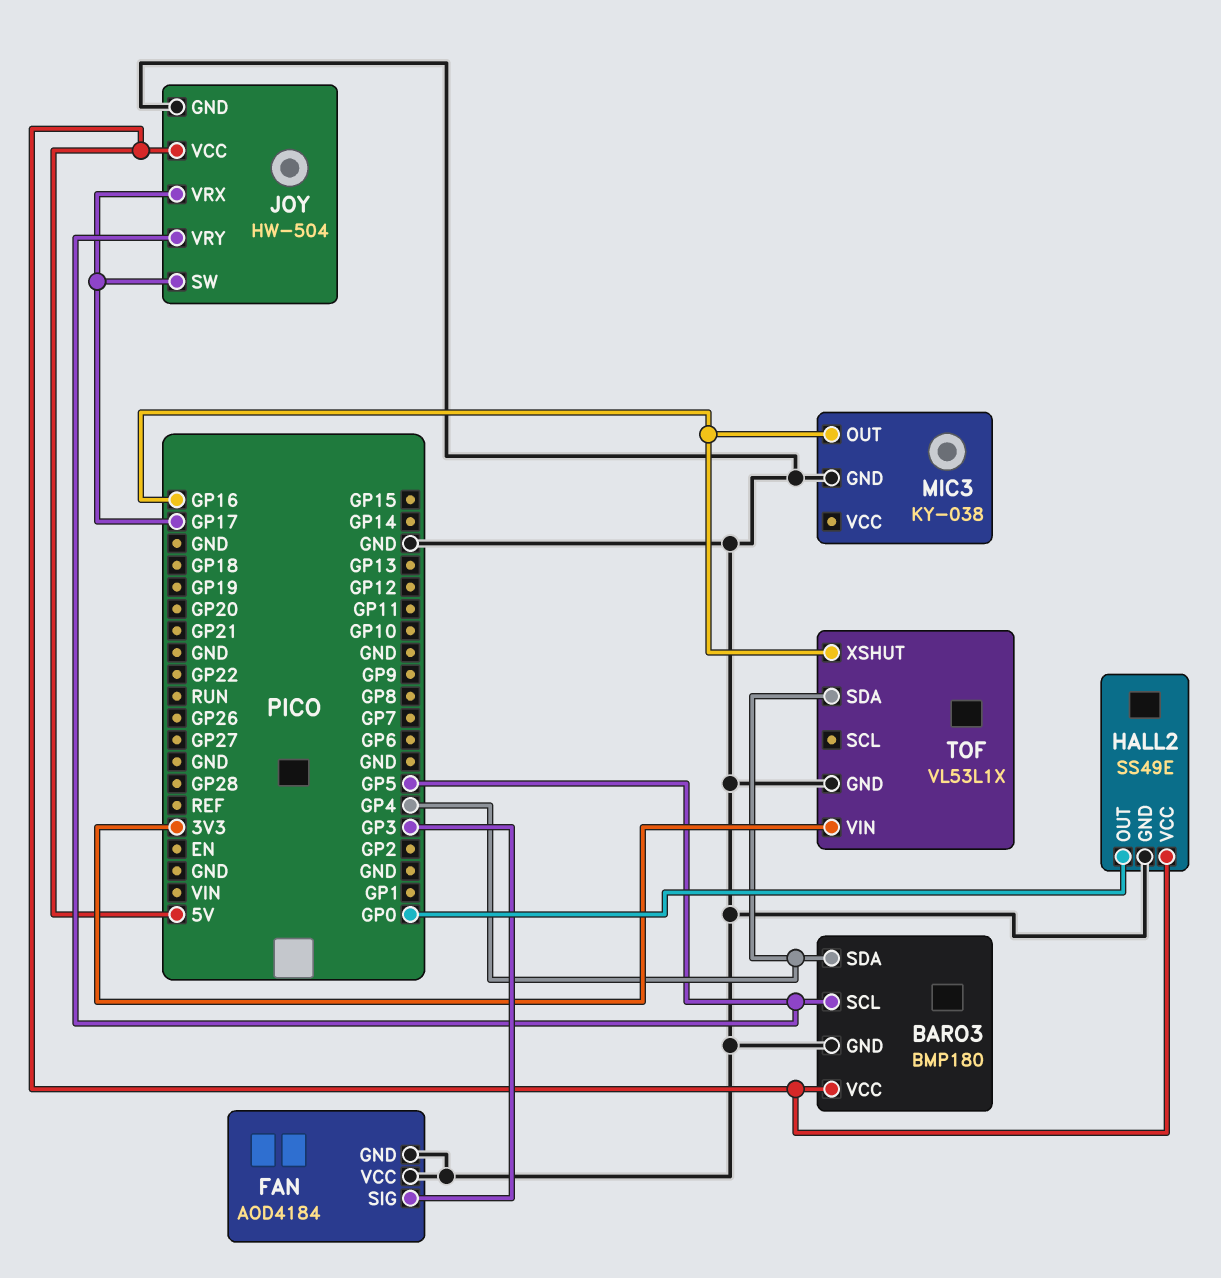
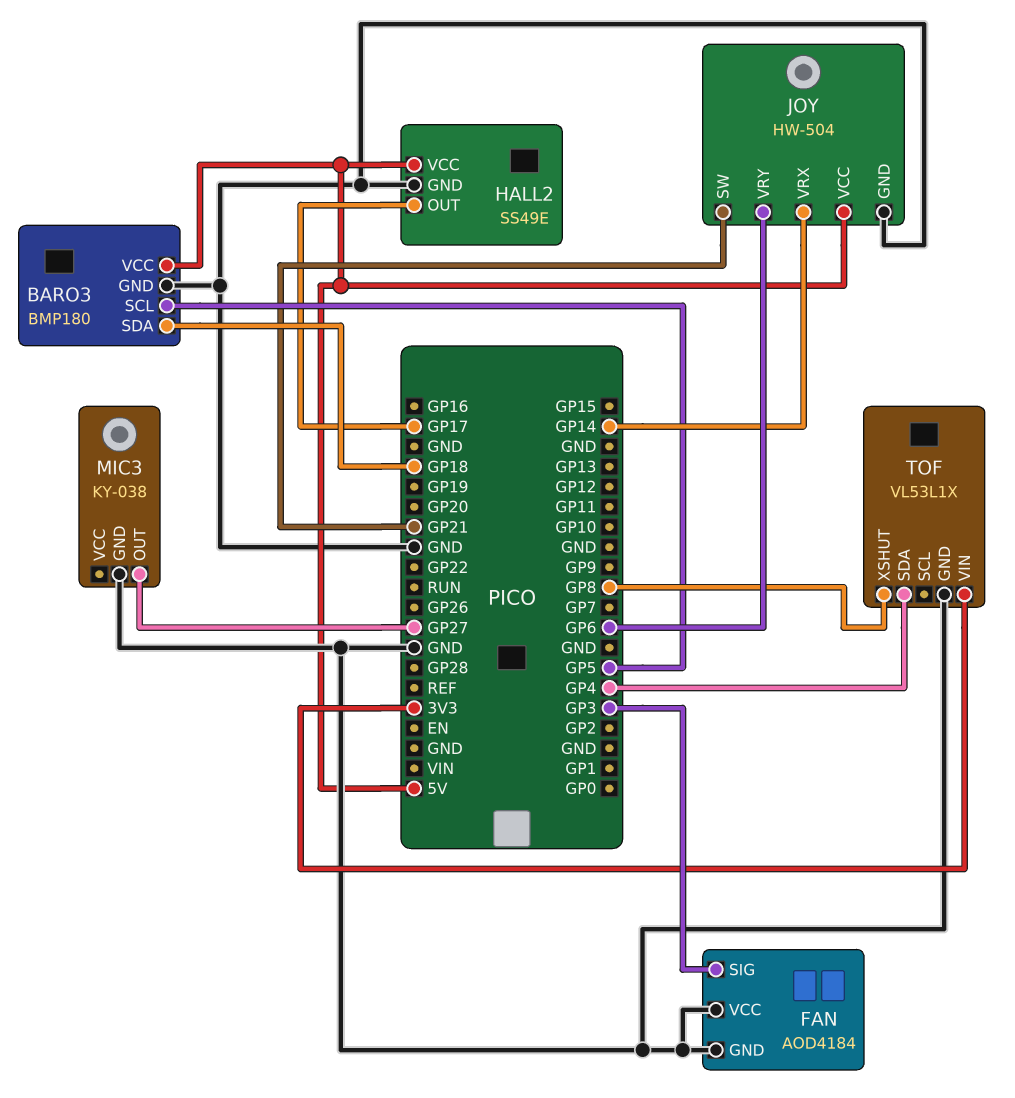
BARO3 pin SDA: GP4 -> GP18
HALL2 pin OUT: GP0 -> GP17
JOY pin SW: GP17 -> GP21
JOY pin VRX: GP17 -> GP14
JOY pin VRY: GP5 -> GP6
MIC3 pin OUT: GP16 -> GP27
TOF pin XSHUT: GP16 -> GP8

